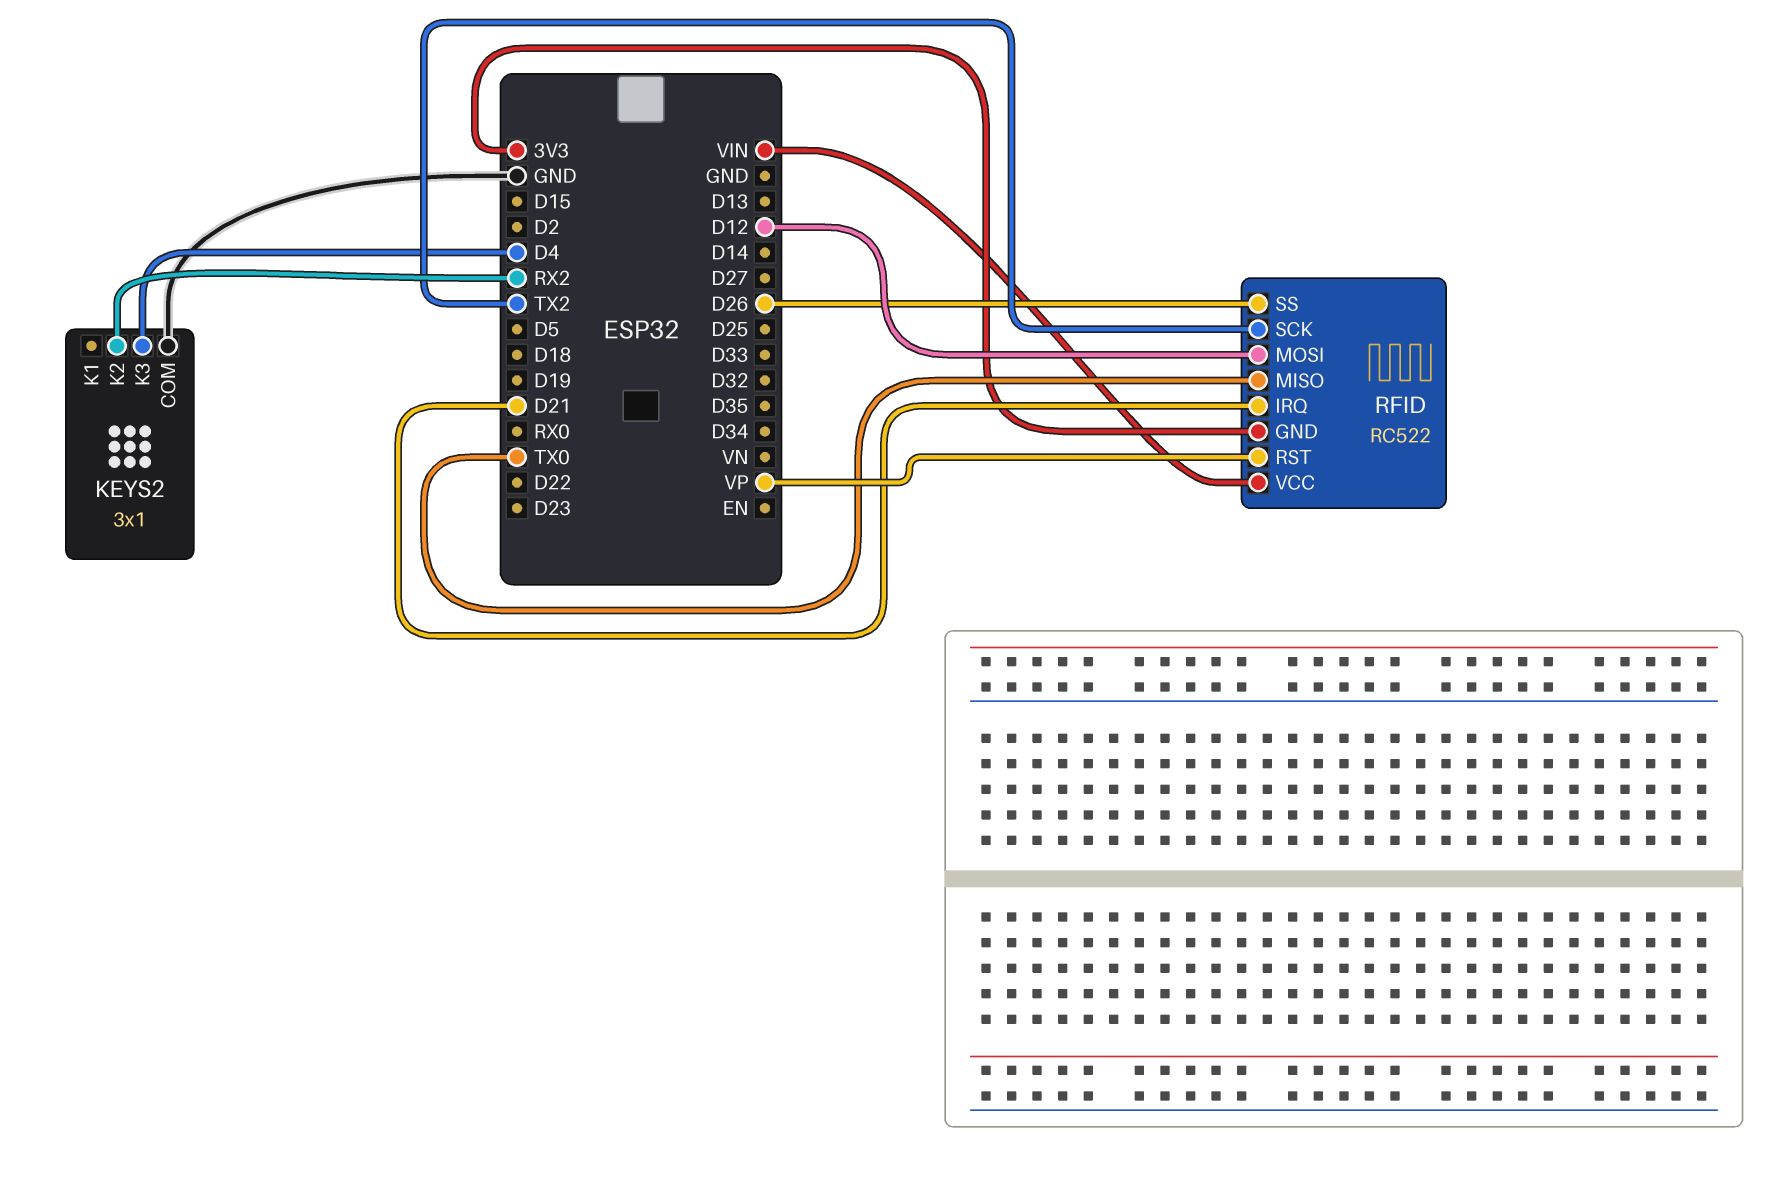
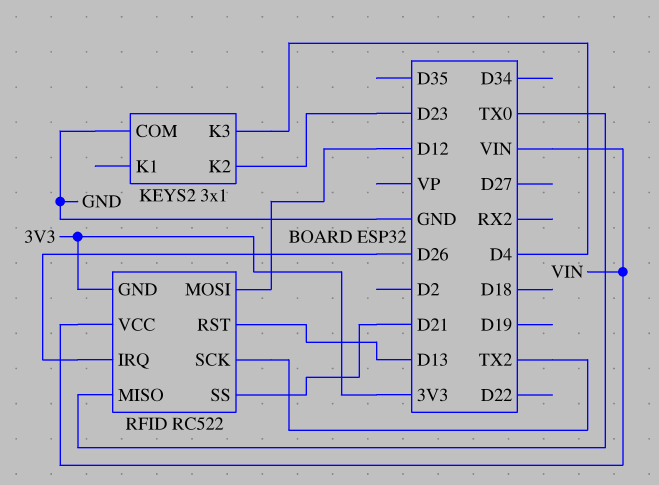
KEYS2 pin K2: RX2 -> D23
RFID pin IRQ: D21 -> D26
RFID pin RST: VP -> D13
RFID pin SS: D26 -> D21

